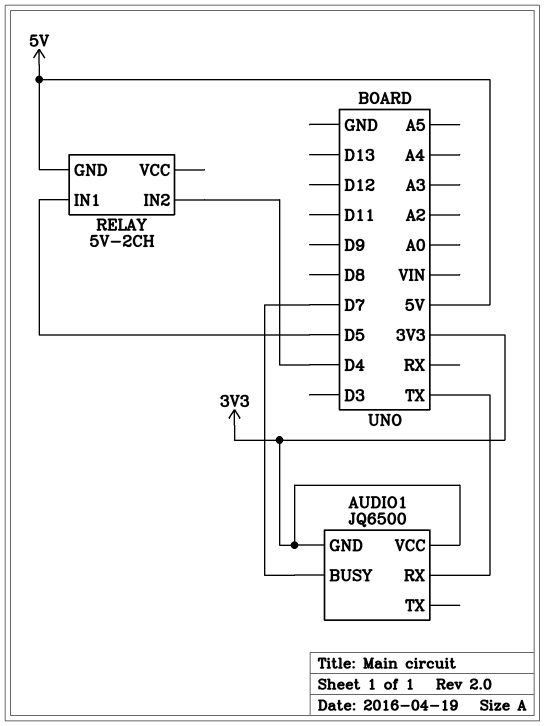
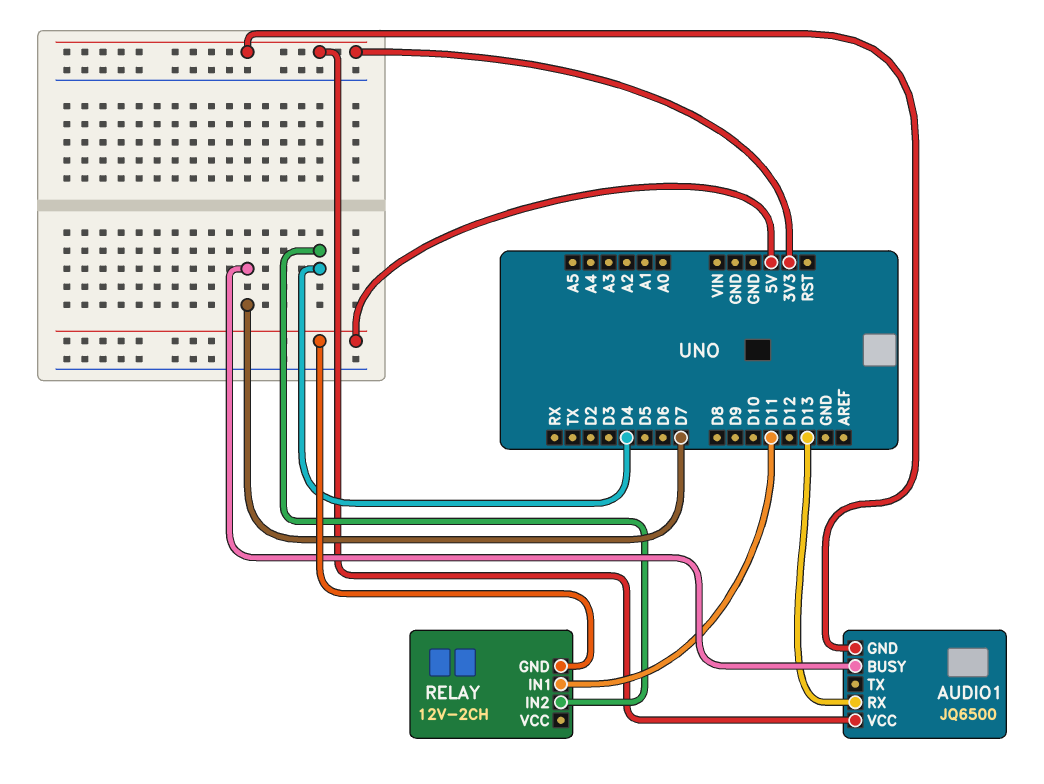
AUDIO1 pin RX: TX -> D13
RELAY: 5V-2CH -> 12V-2CH
RELAY pin IN1: D5 -> D11

